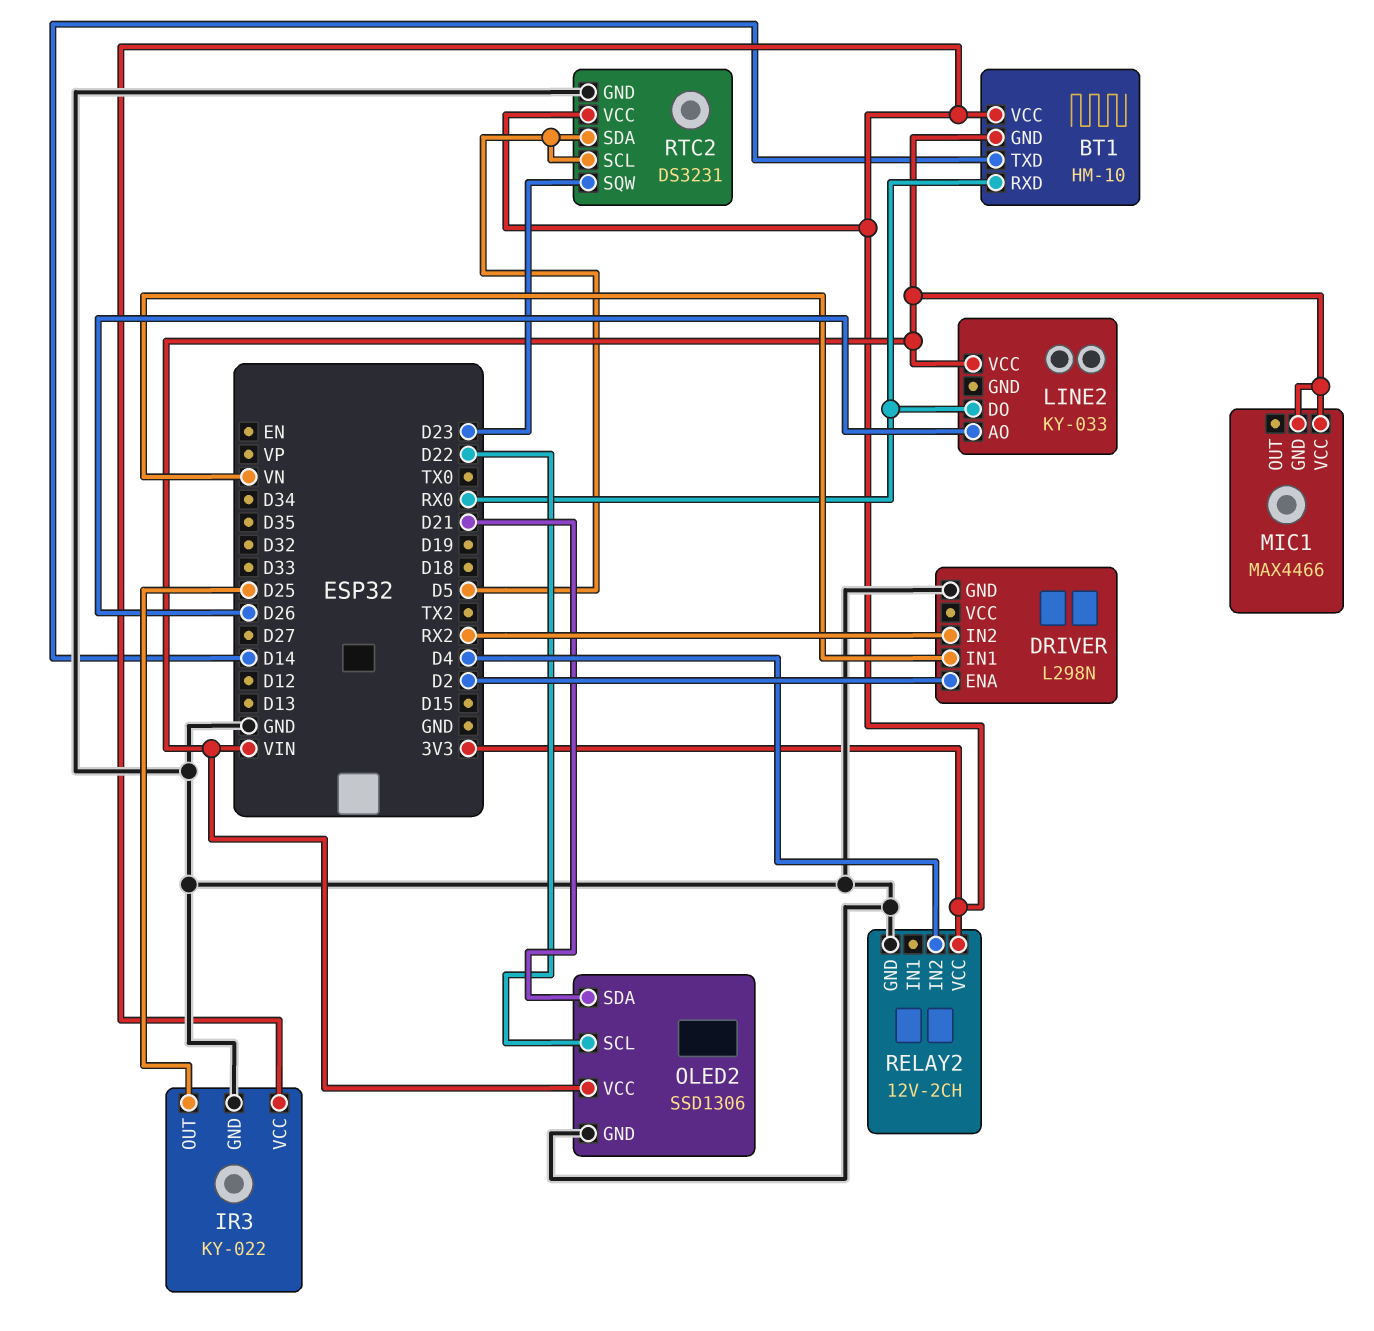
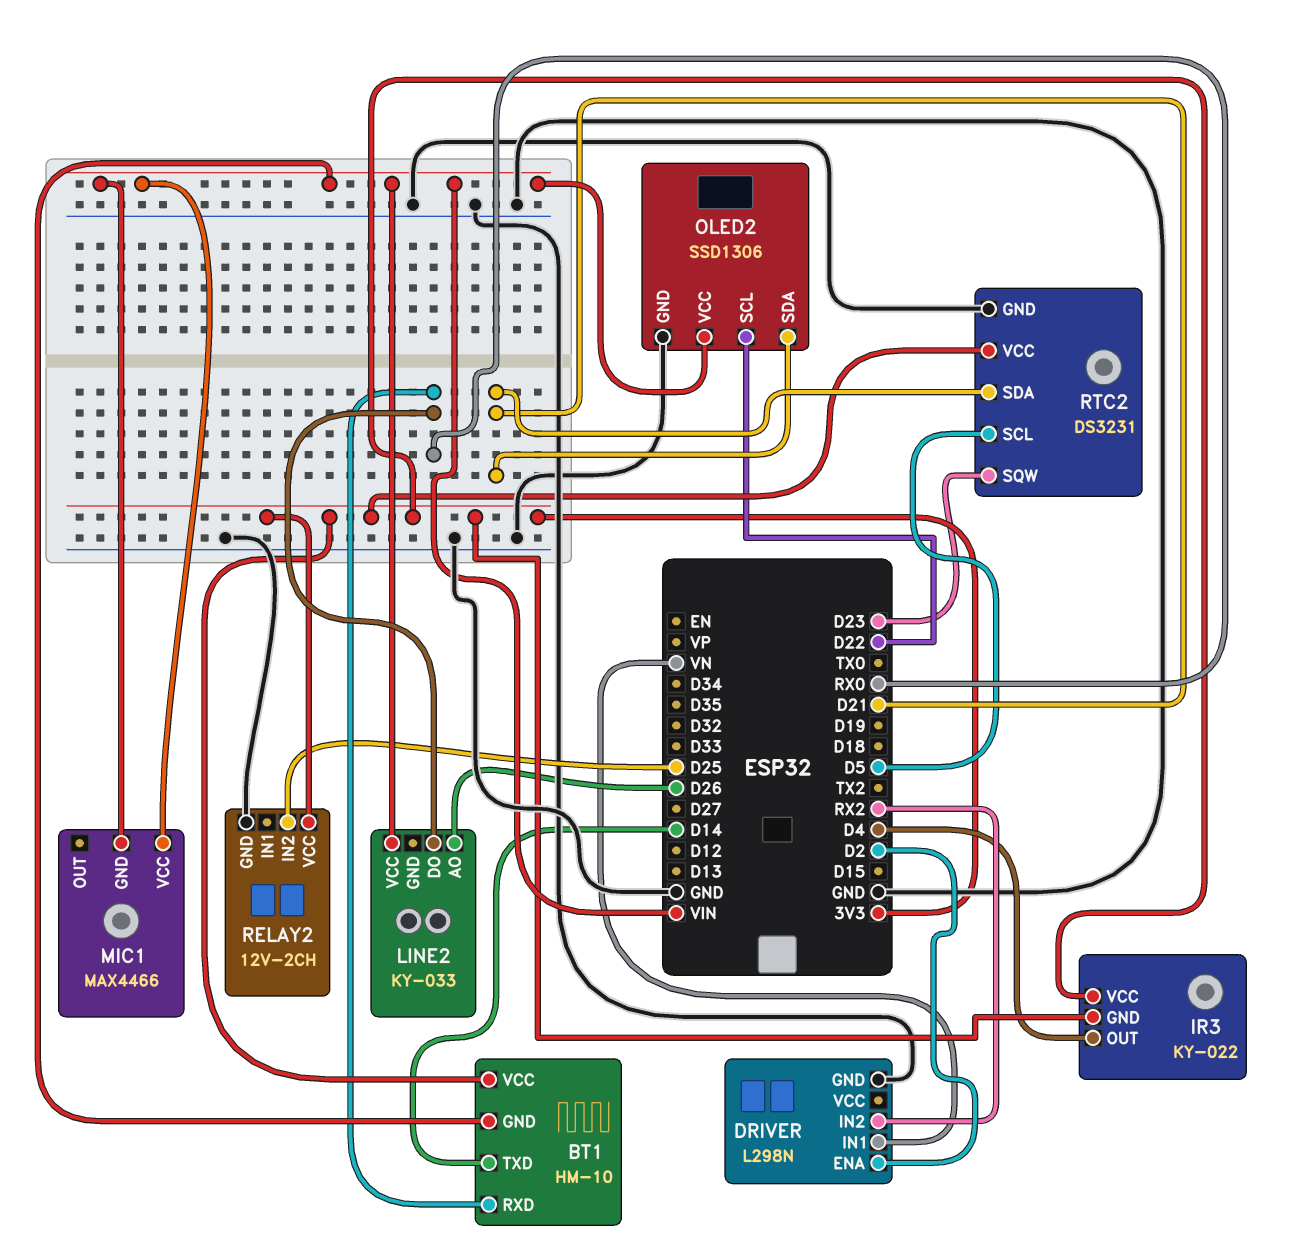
IR3 pin GND: GND -> 3V3
IR3 pin OUT: D25 -> D4
RELAY2 pin IN2: D4 -> D25
RTC2 pin SDA: D5 -> D21

